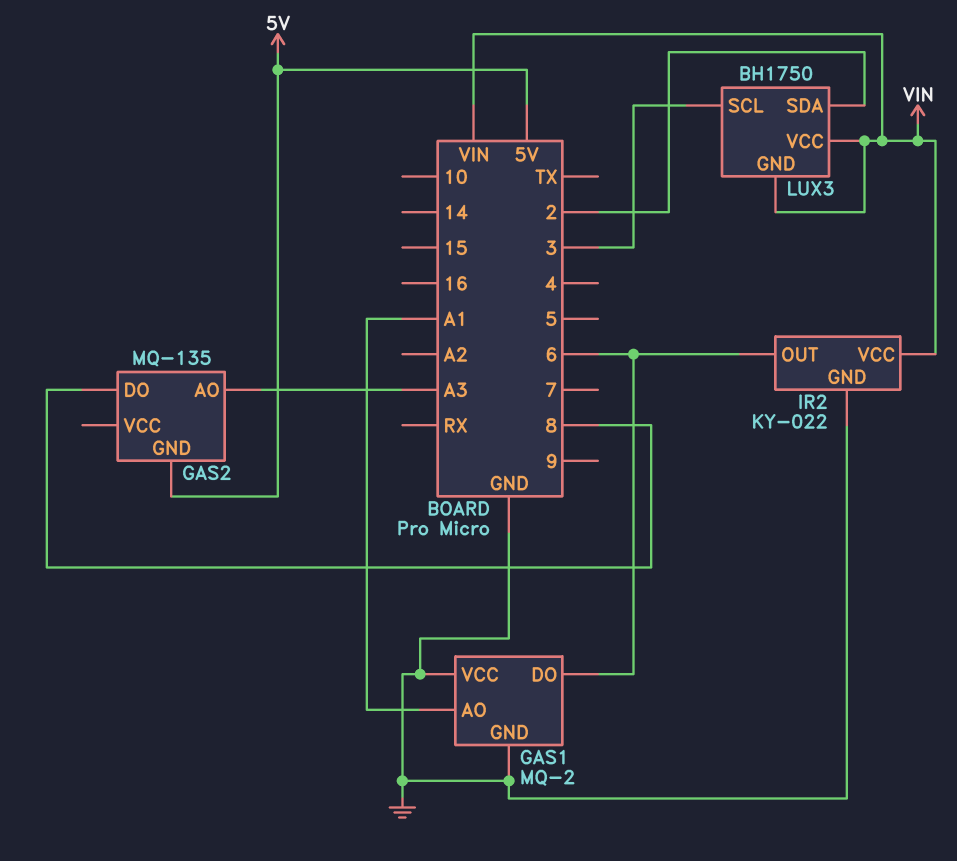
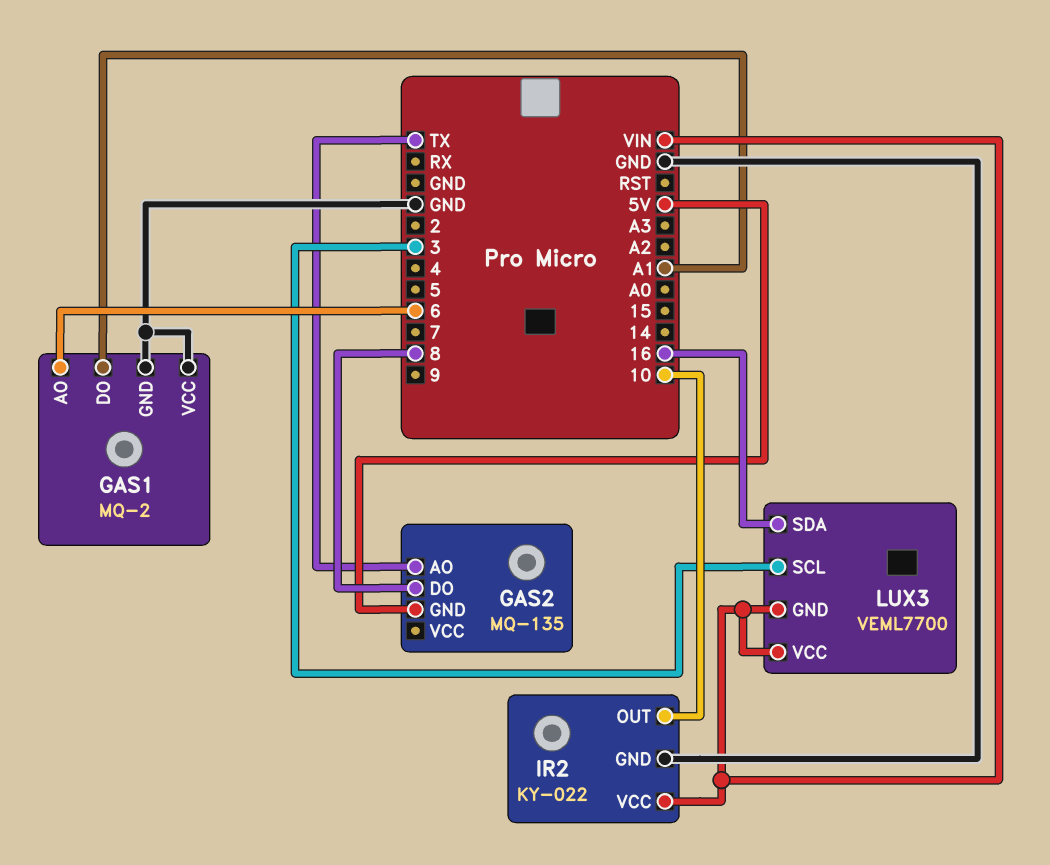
GAS1 pin AO: A1 -> 6
GAS1 pin DO: 6 -> A1
GAS2 pin AO: A3 -> TX
IR2 pin OUT: 6 -> 10
LUX3: BH1750 -> VEML7700
LUX3 pin SDA: 2 -> 16

